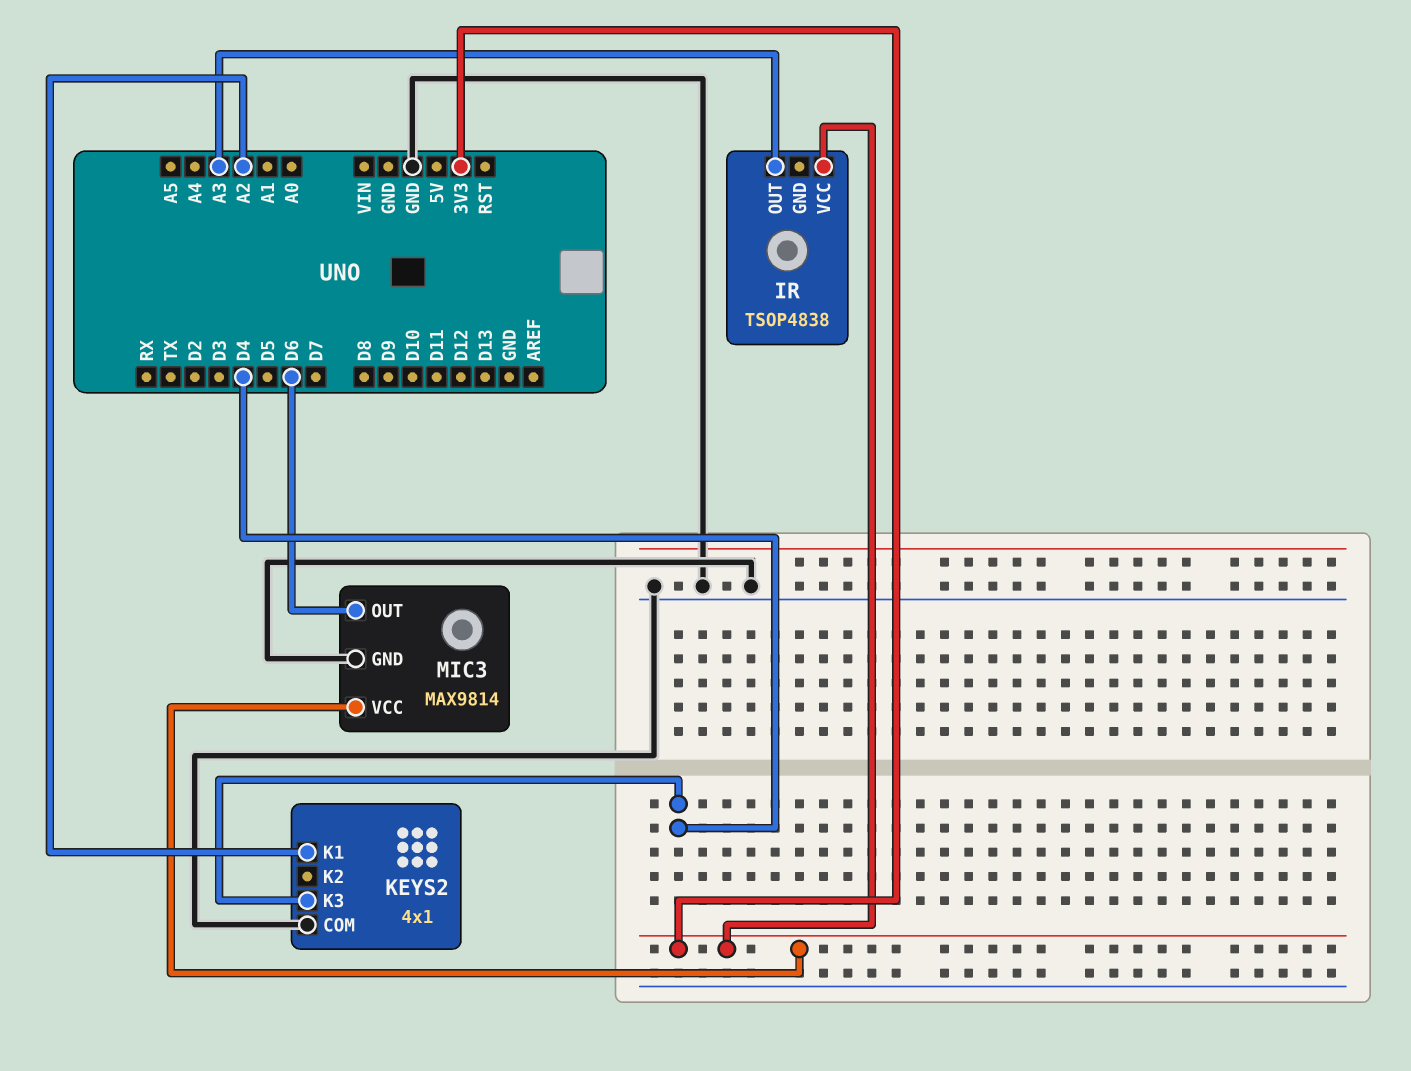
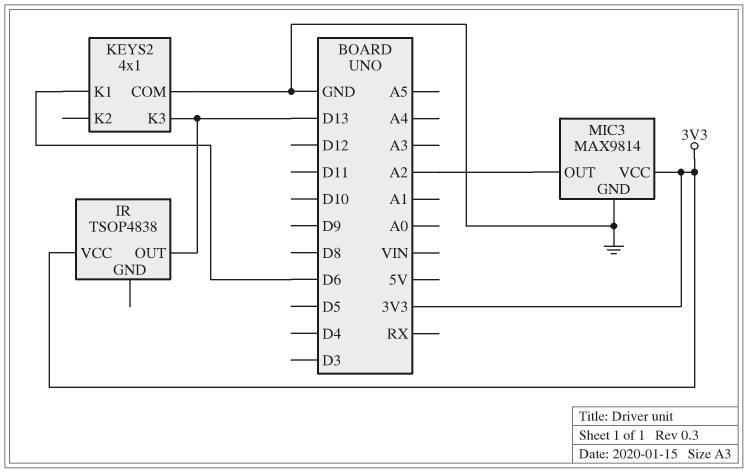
IR pin OUT: A3 -> D13
KEYS2 pin K1: A2 -> D6
KEYS2 pin K3: D4 -> D13
MIC3 pin OUT: D6 -> A2

